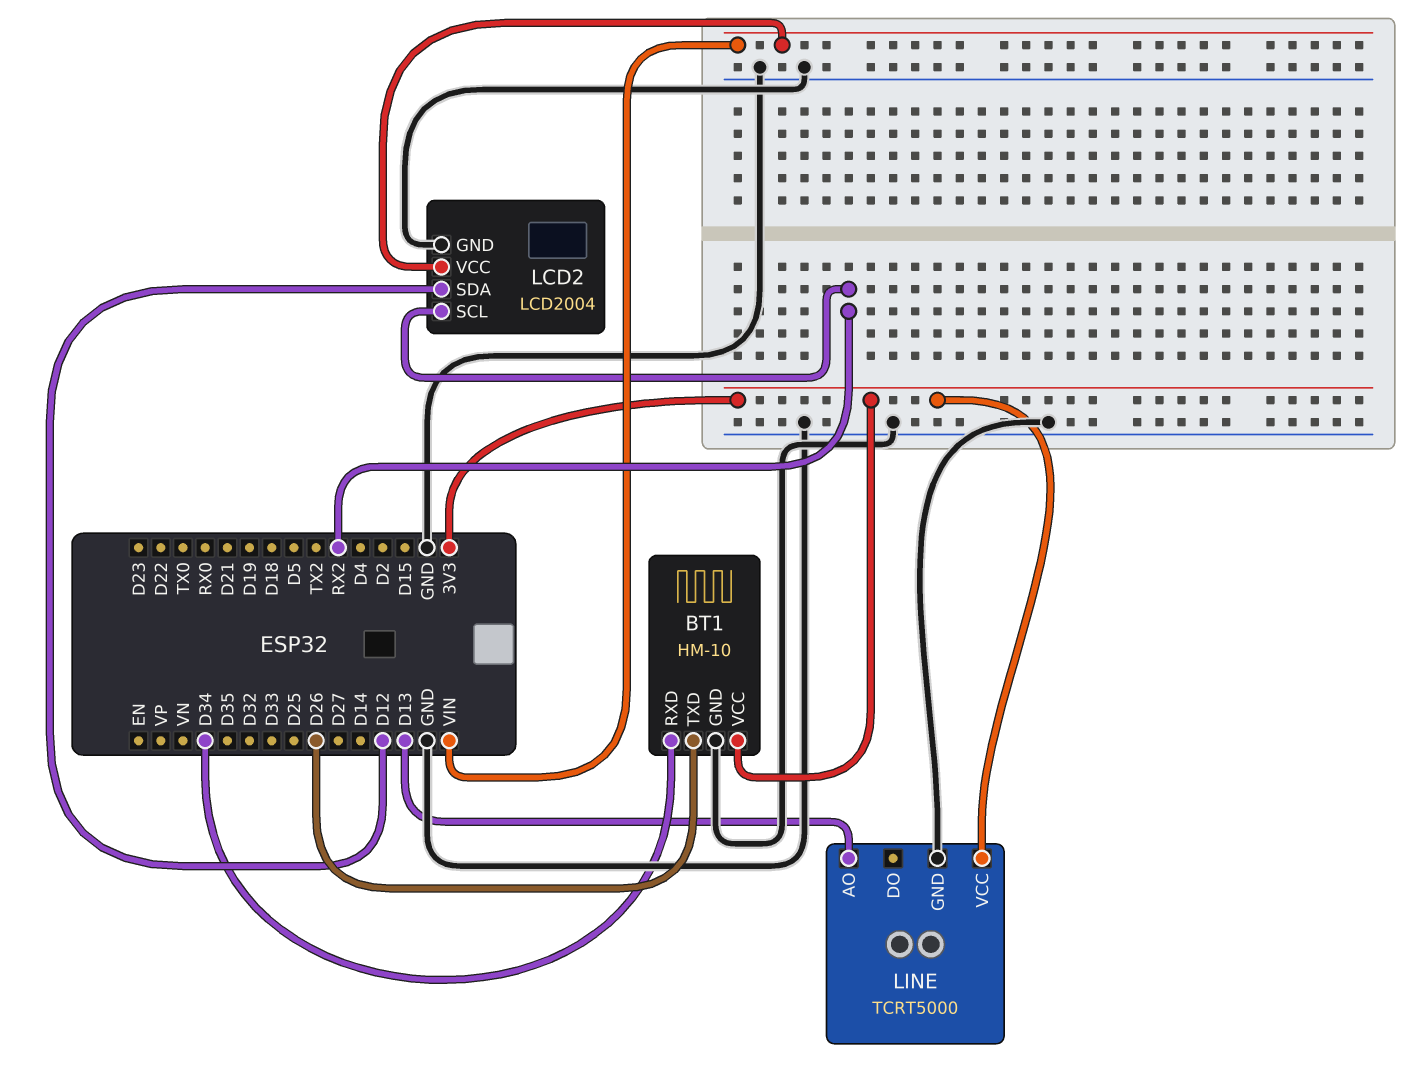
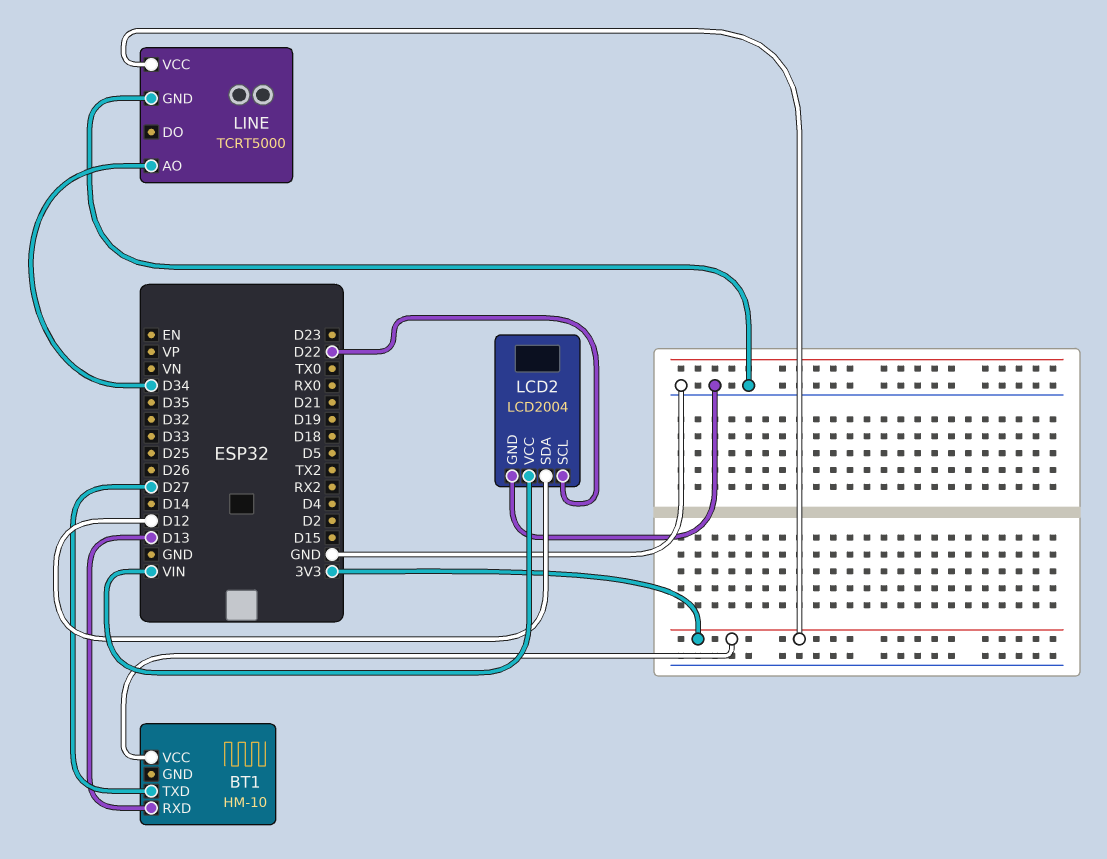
BT1 pin GND: GND -> none
BT1 pin RXD: D34 -> D13
BT1 pin TXD: D26 -> D27
LCD2 pin SCL: RX2 -> D22
LINE pin AO: D13 -> D34

